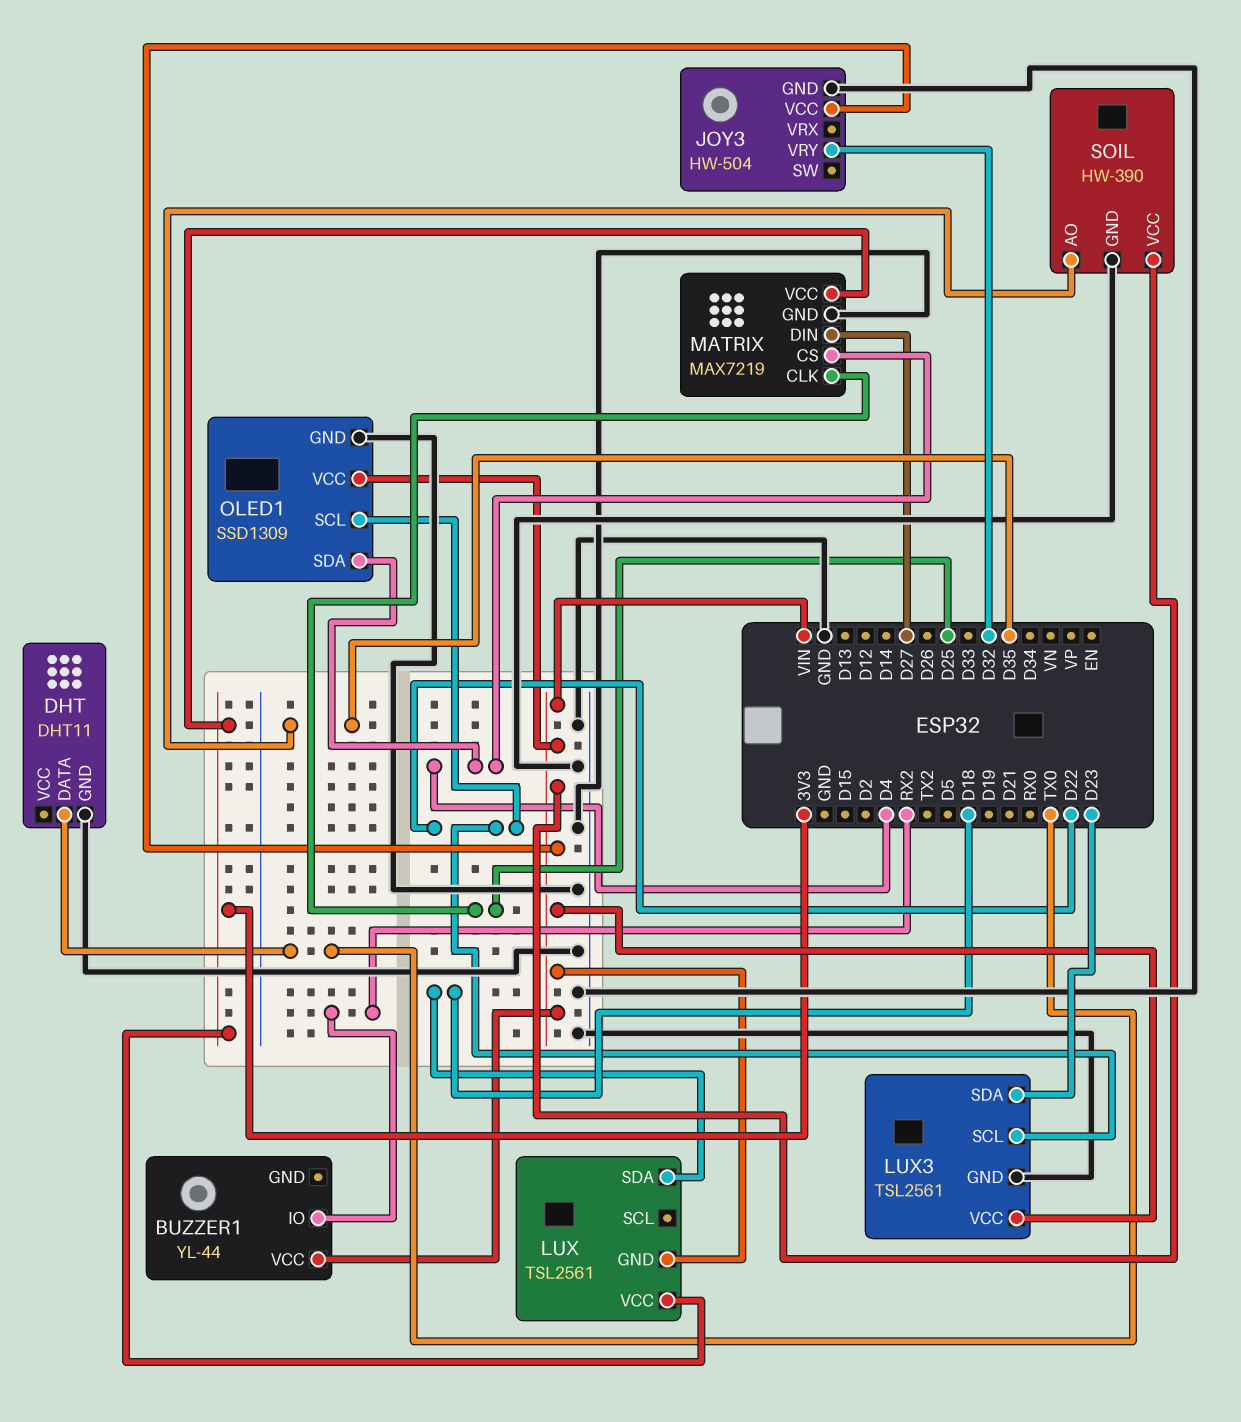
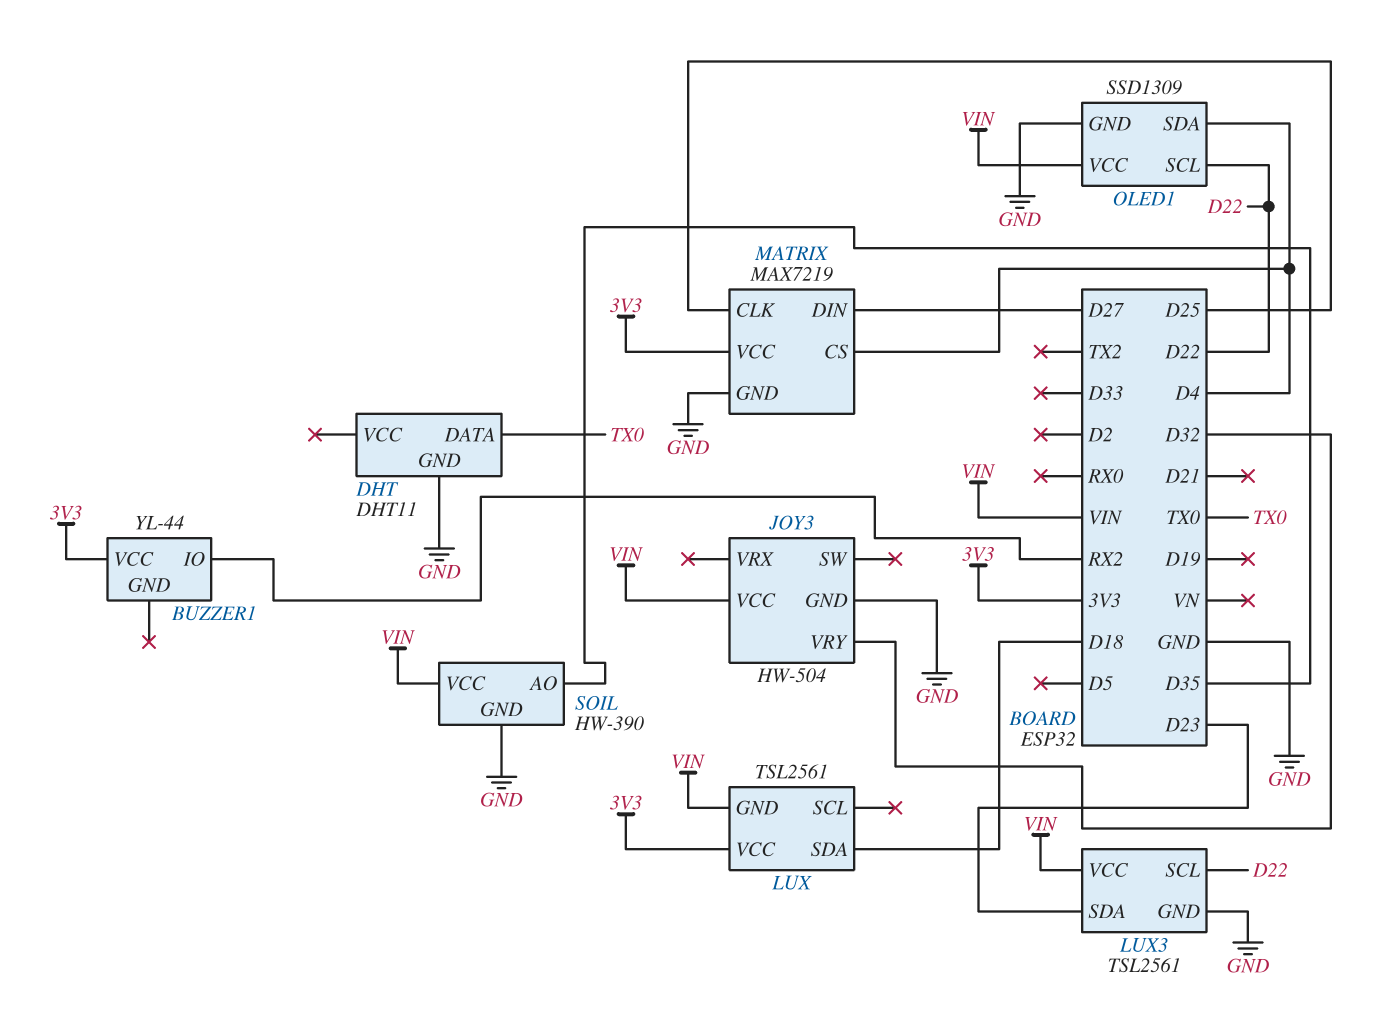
BUZZER1 pin VCC: VIN -> 3V3

